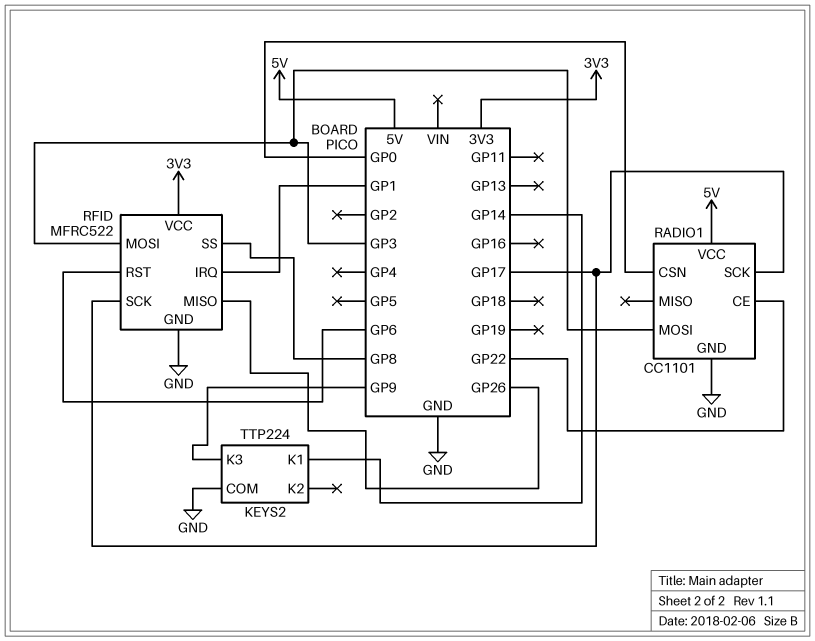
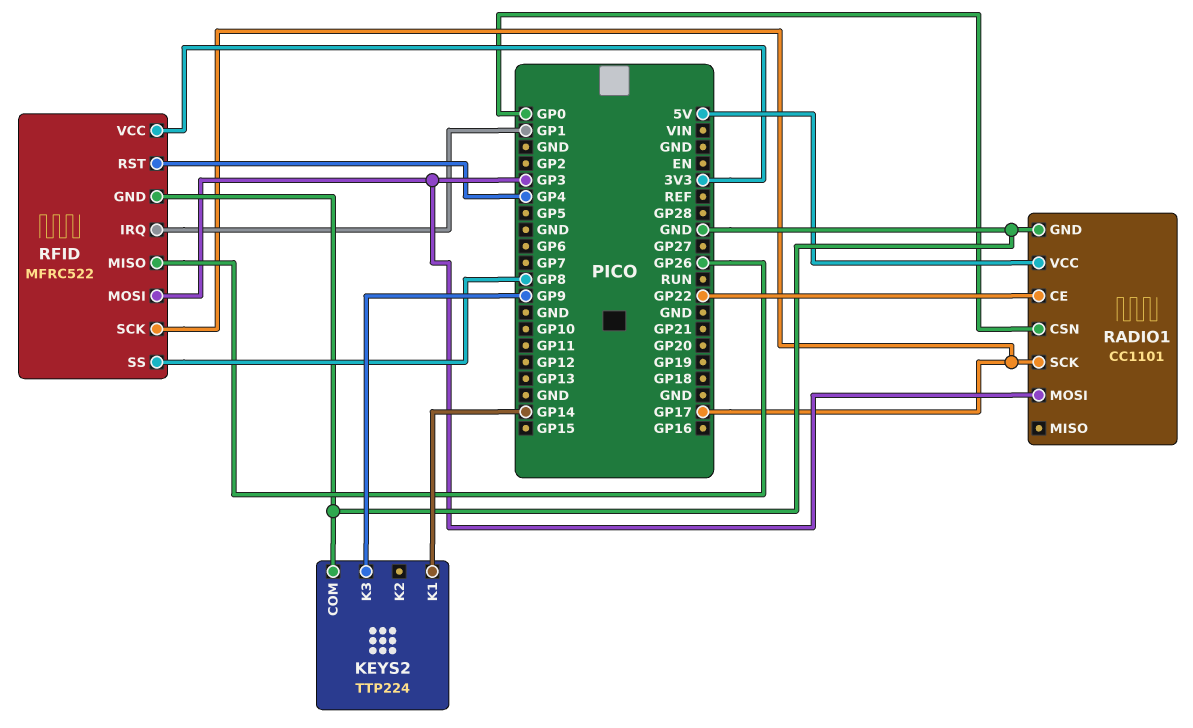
RFID pin RST: GP6 -> GP4

